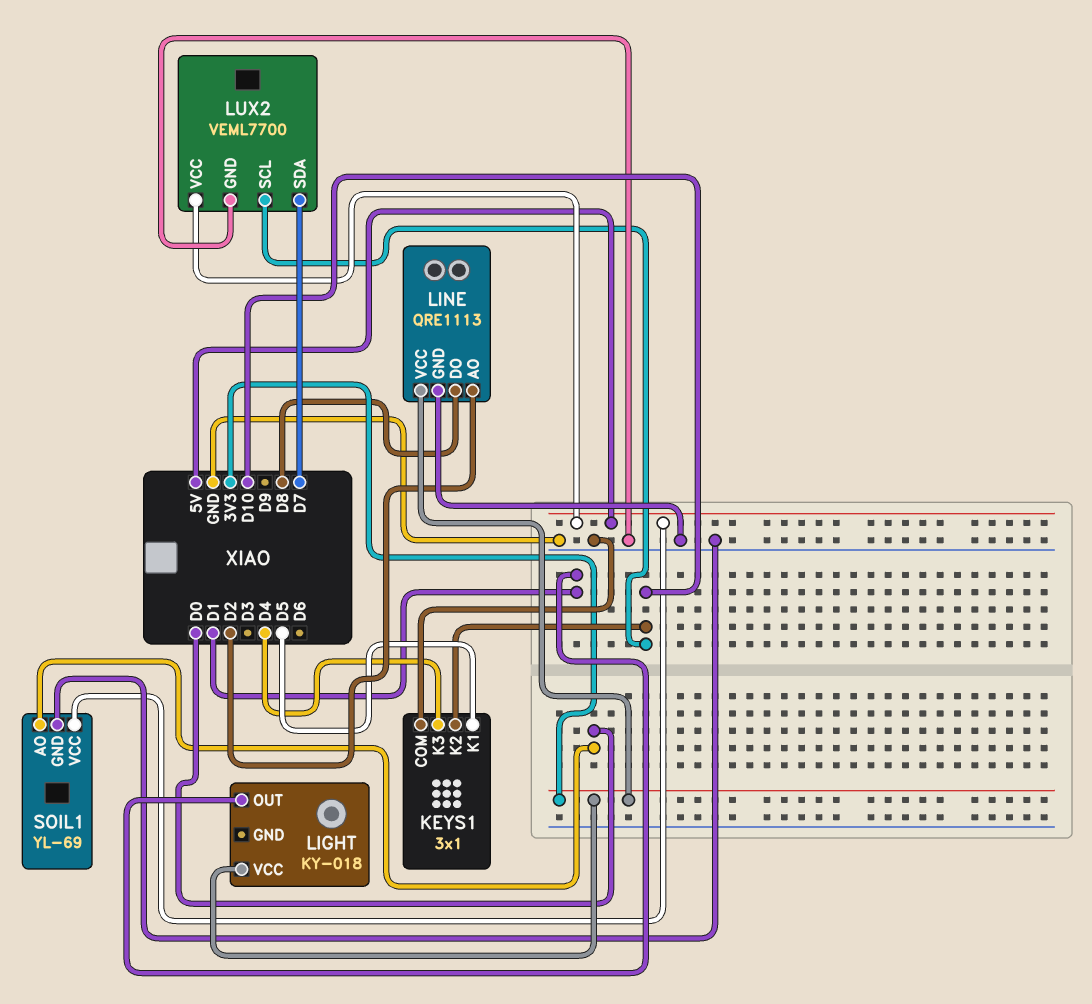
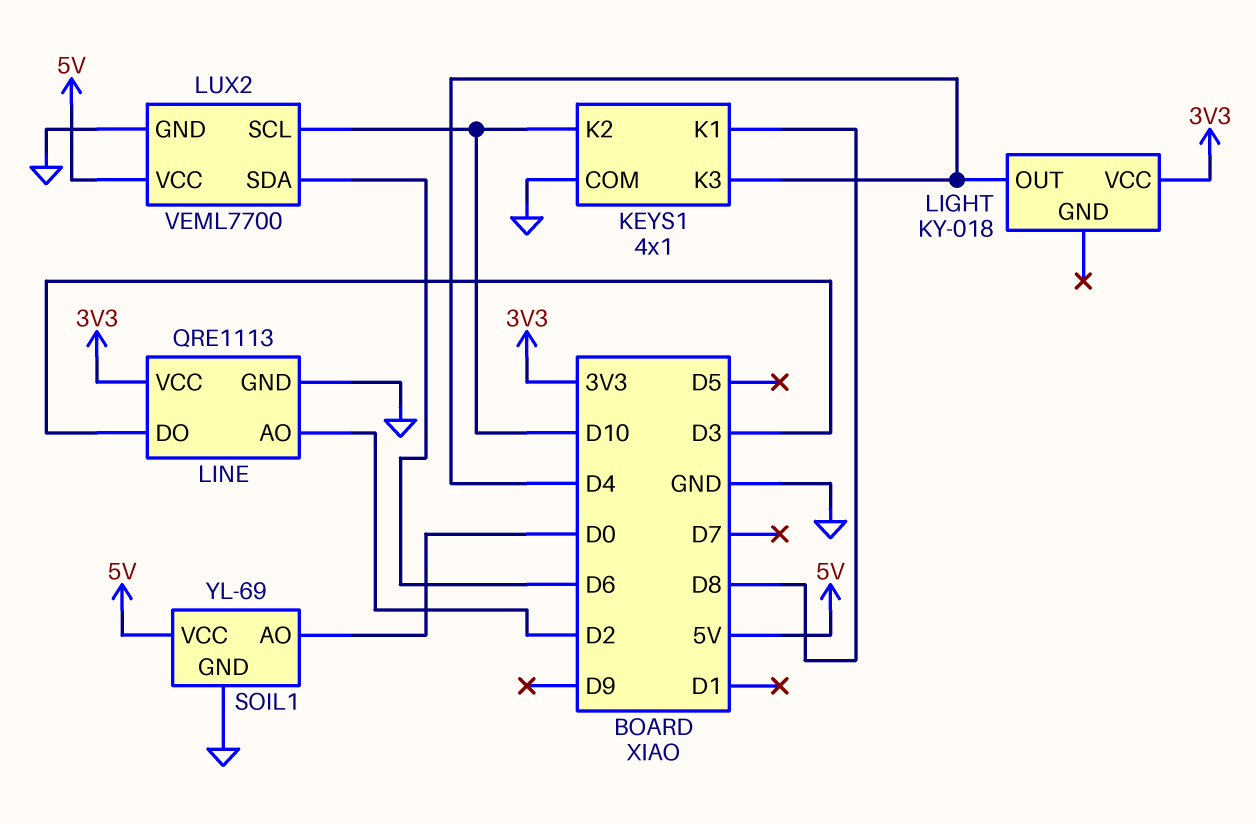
KEYS1: 3x1 -> 4x1
KEYS1 pin K1: D5 -> D8
LIGHT pin OUT: D1 -> D4
LINE pin DO: D8 -> D3
LUX2 pin SDA: D7 -> D6

